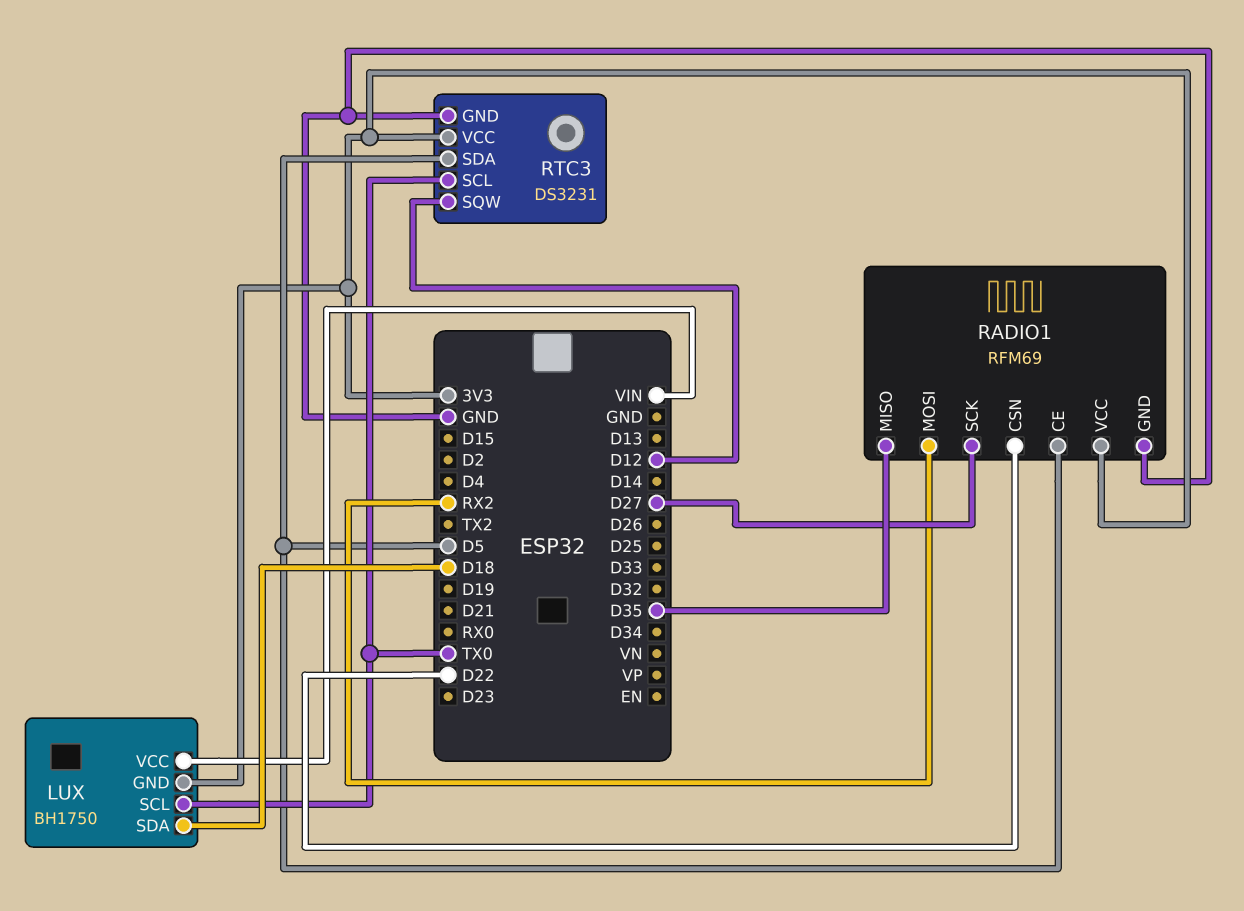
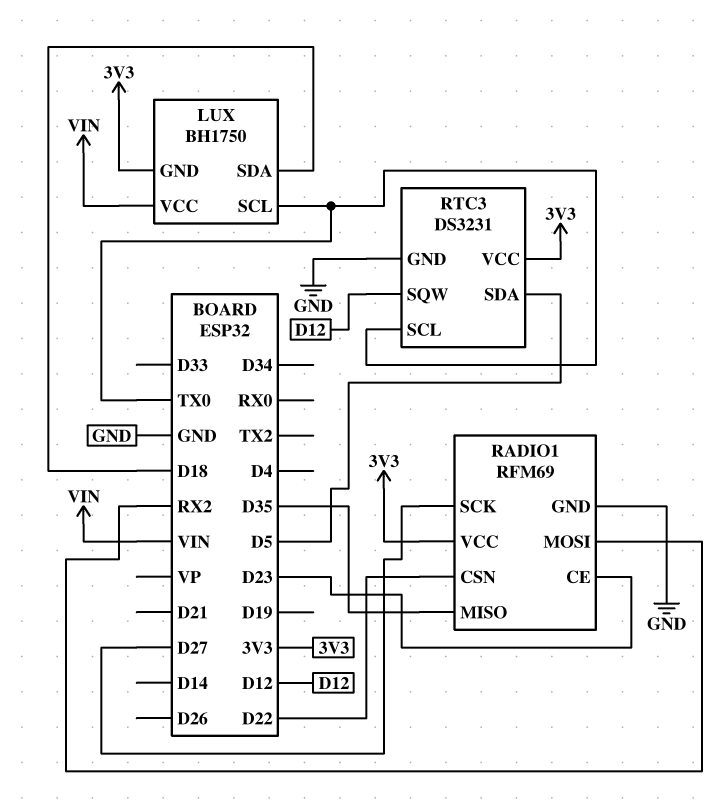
RADIO1 pin CE: D5 -> D23

